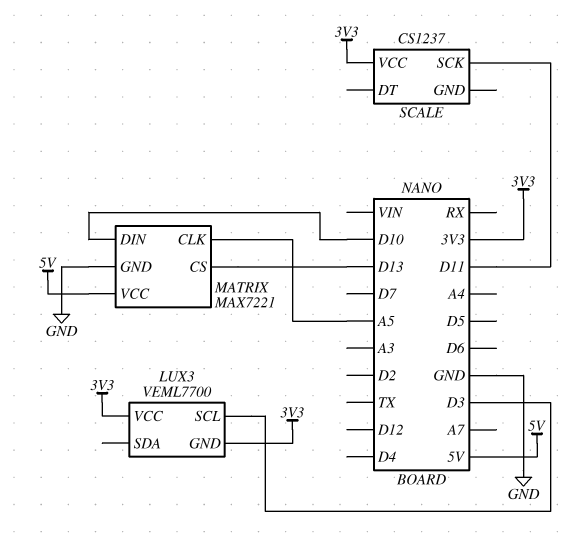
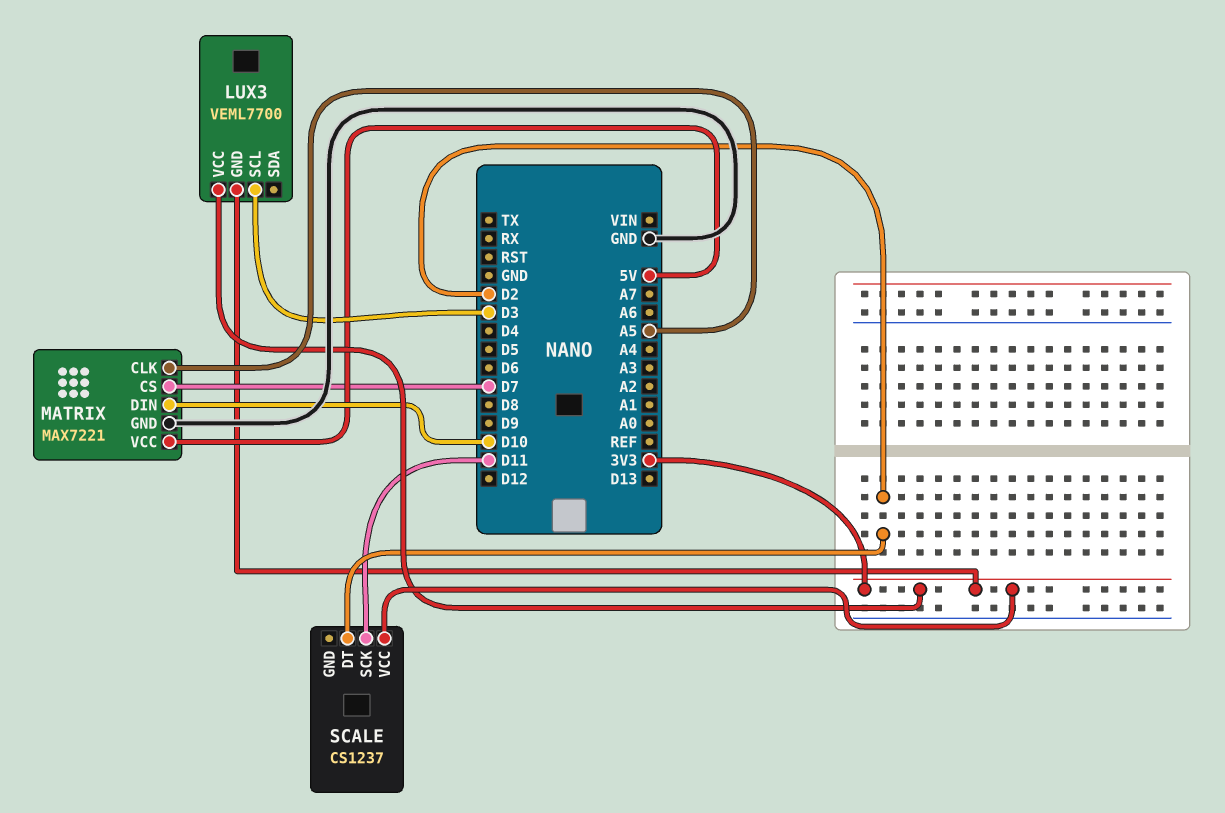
MATRIX pin CS: D13 -> D7
SCALE pin DT: none -> D2

